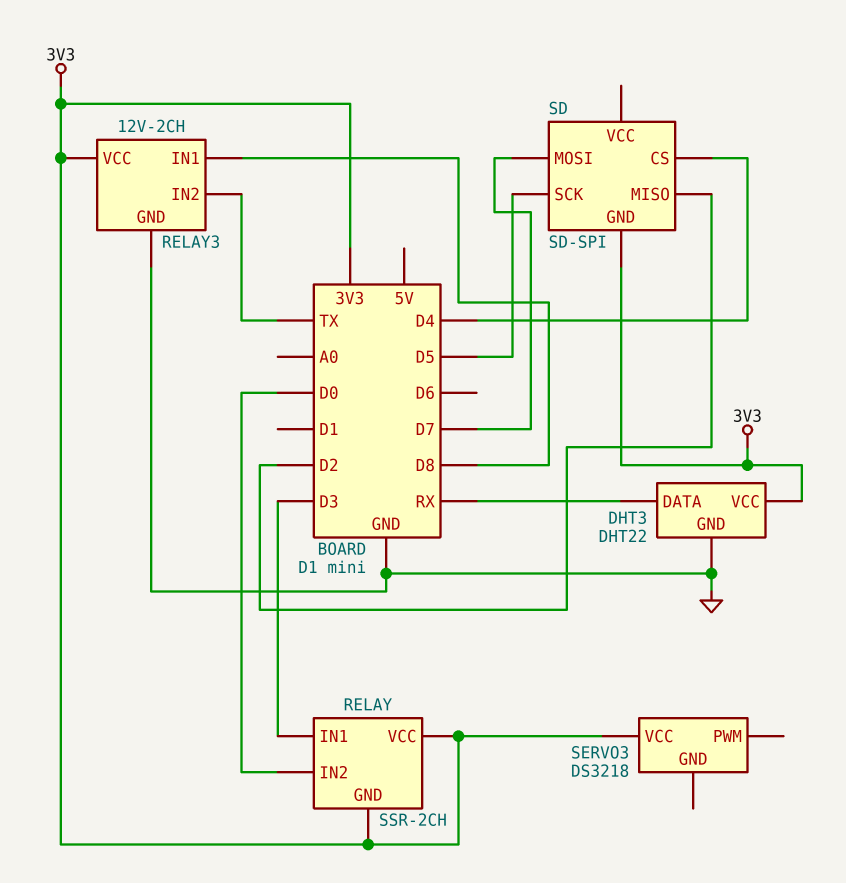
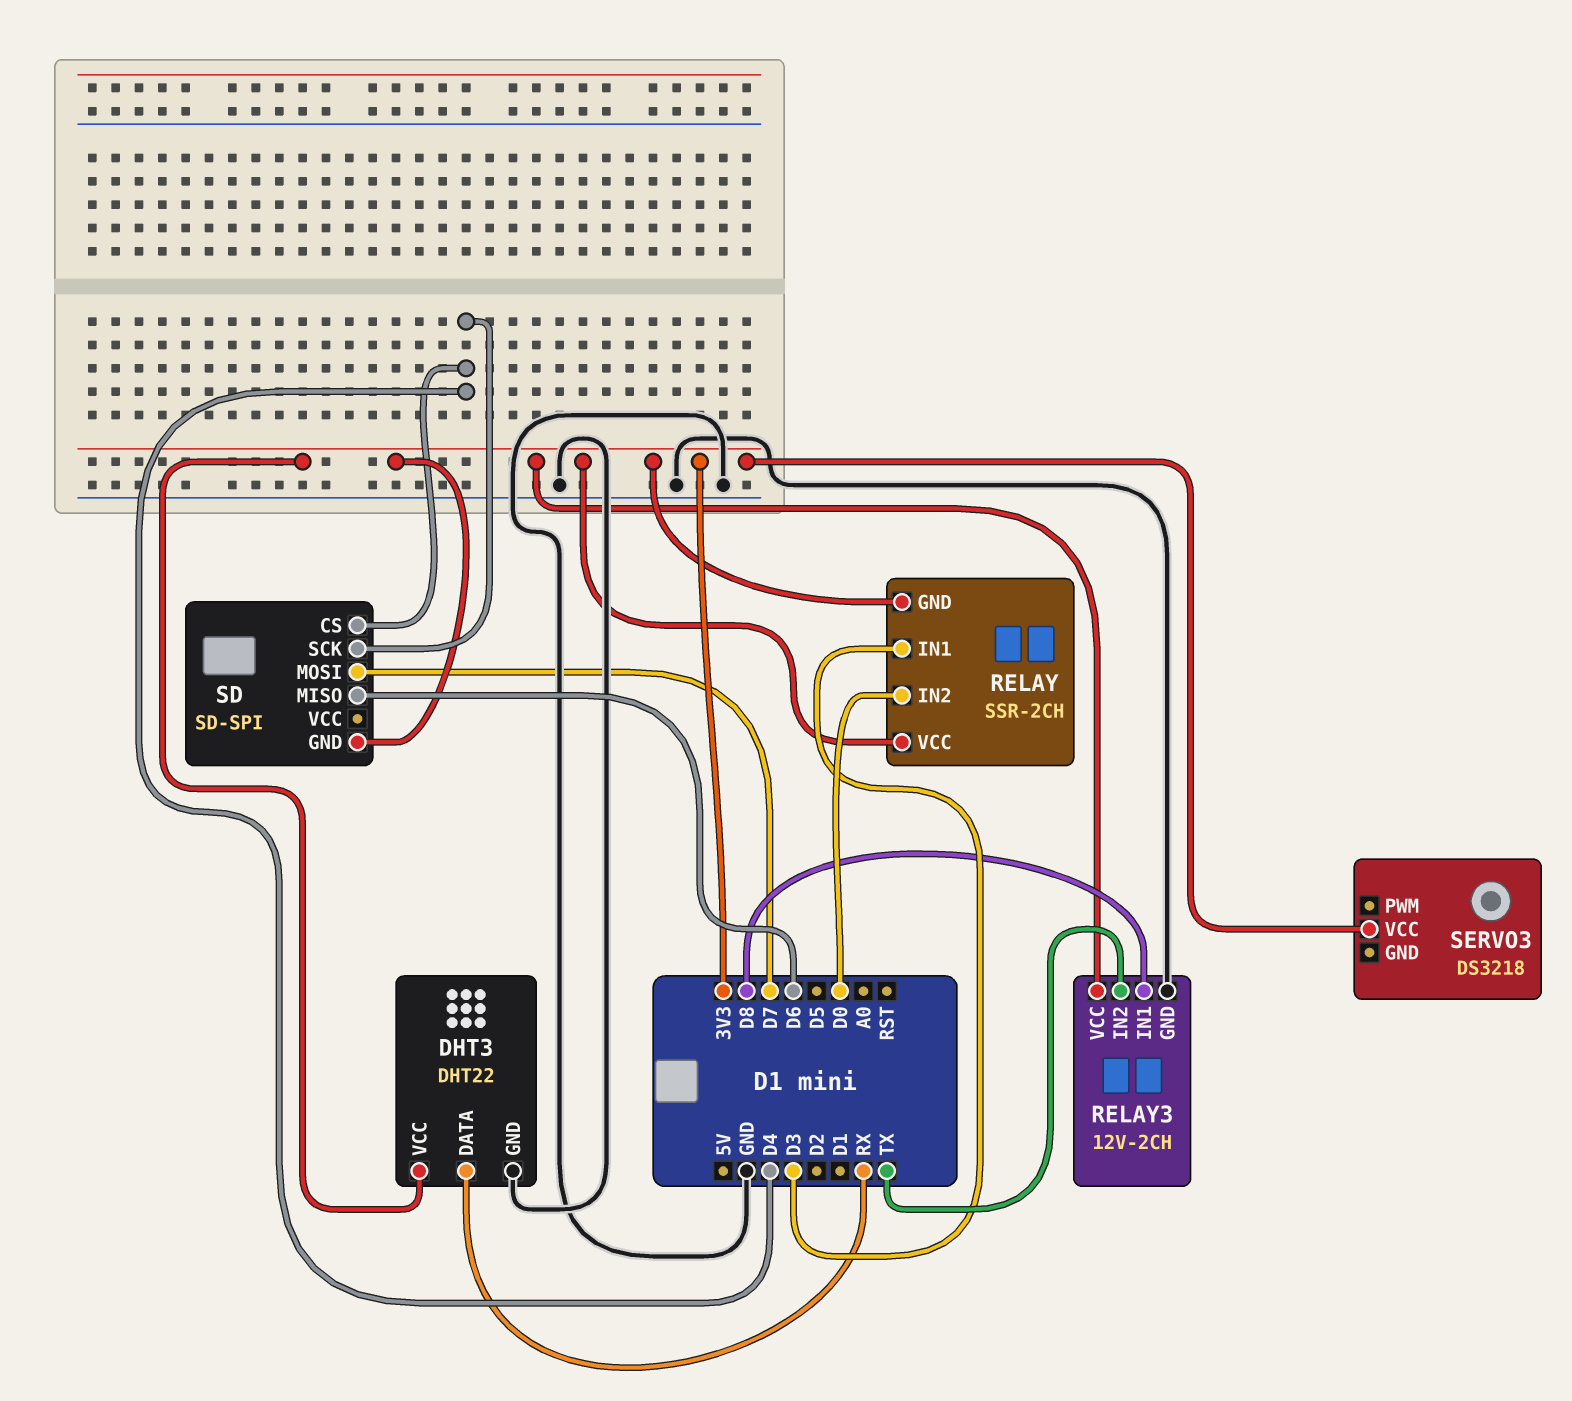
SD pin MISO: D2 -> D6
SD pin SCK: D5 -> D4

